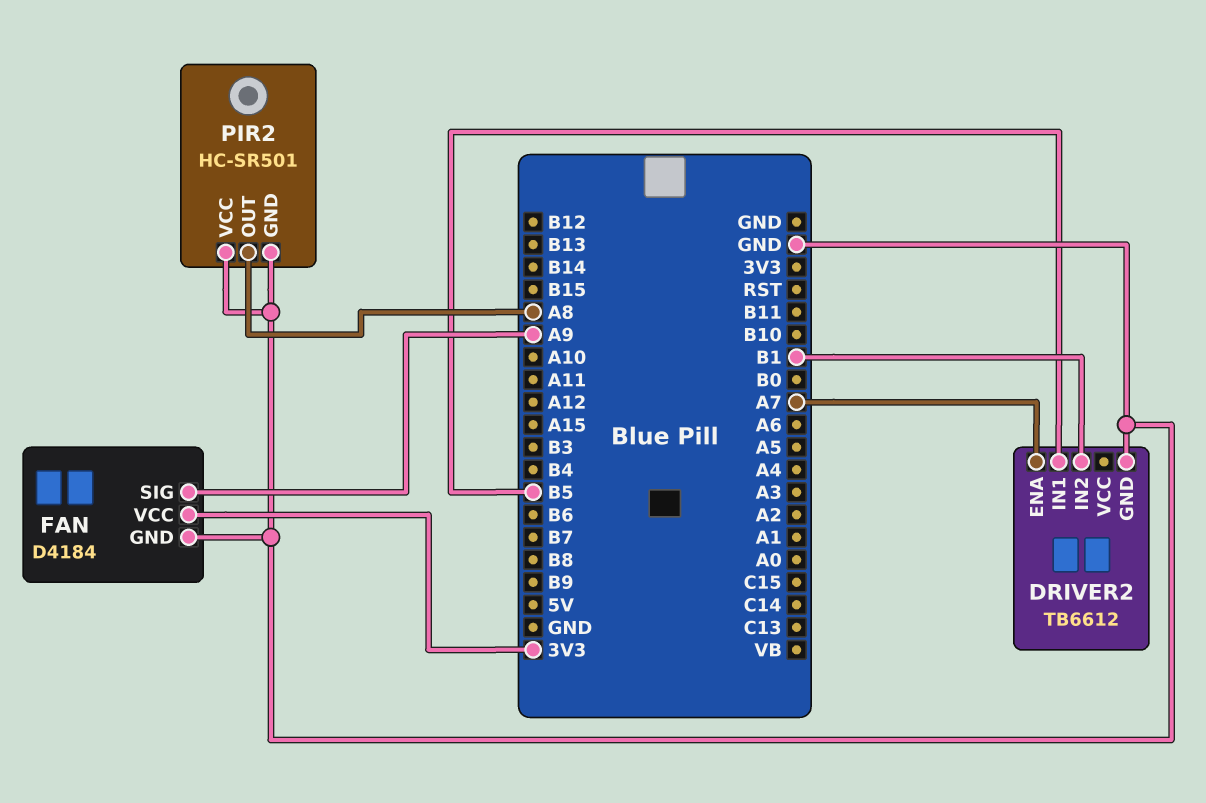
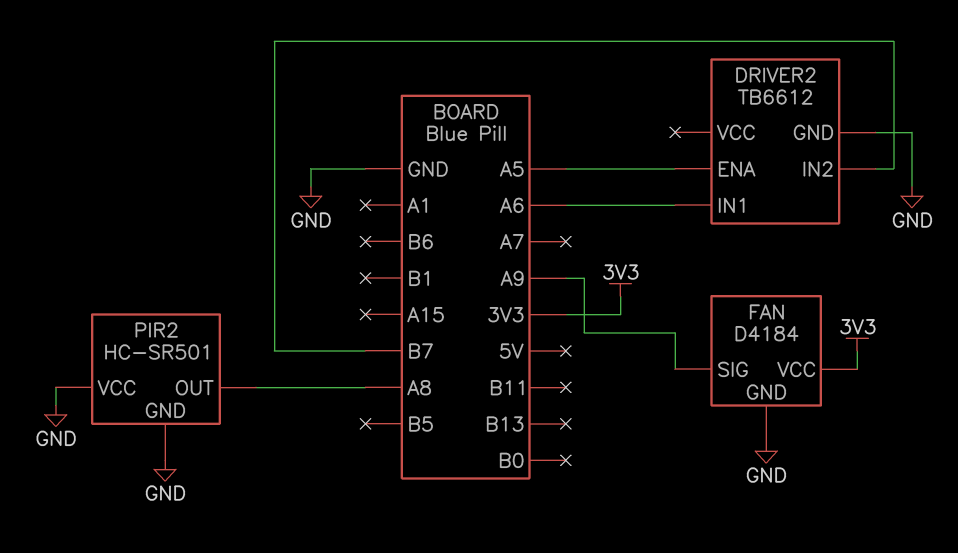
DRIVER2 pin ENA: A7 -> A5
DRIVER2 pin IN1: B5 -> A6
DRIVER2 pin IN2: B1 -> B7

